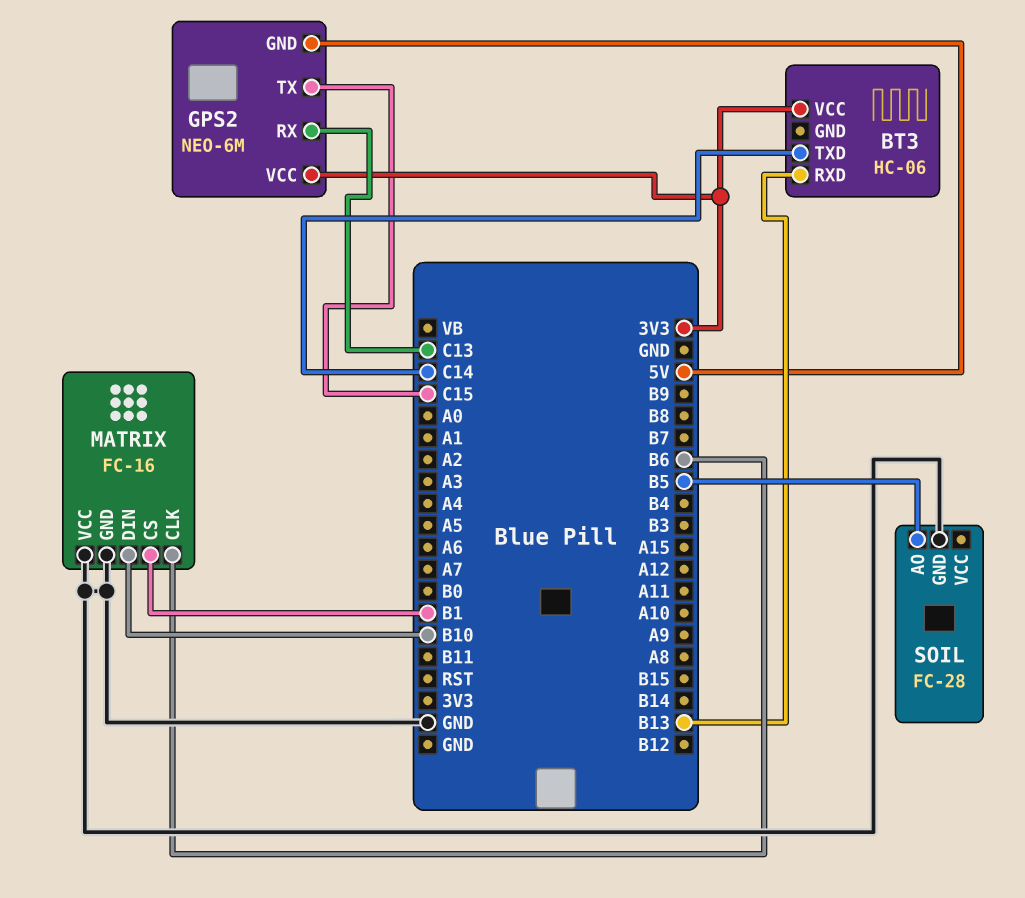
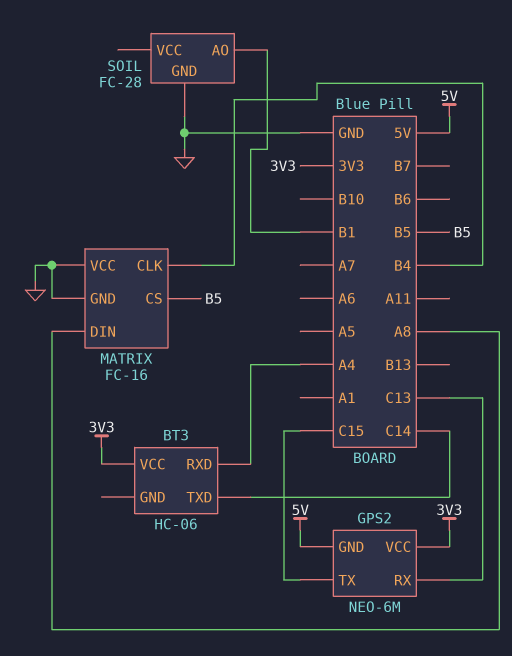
BT3 pin RXD: B13 -> A4
MATRIX pin CLK: B6 -> B4
MATRIX pin CS: B1 -> B5
MATRIX pin DIN: B10 -> A8
SOIL pin AO: B5 -> B1

